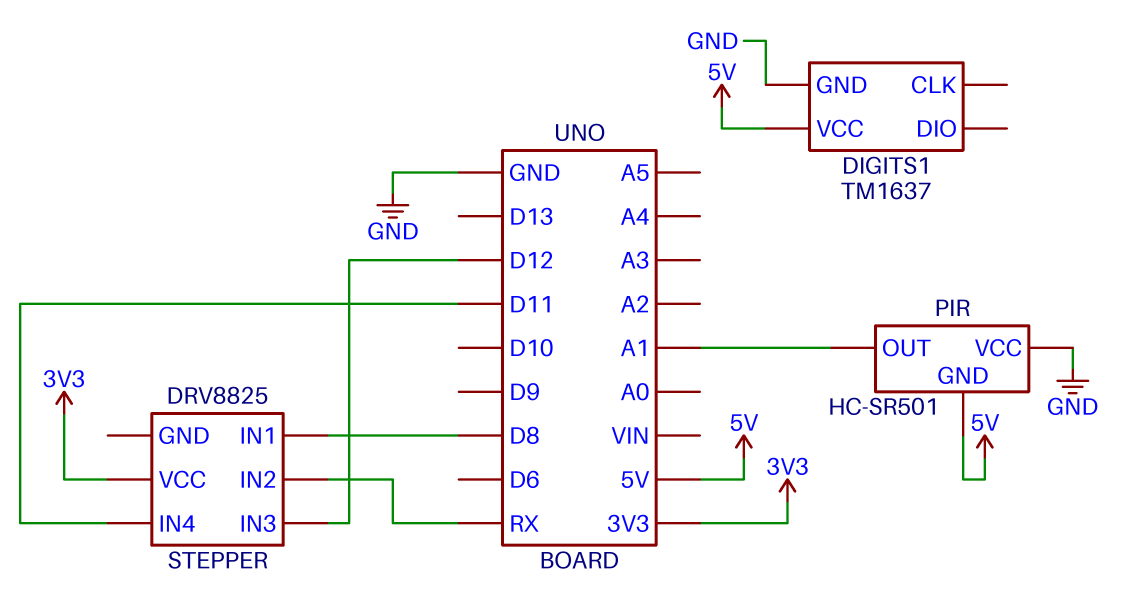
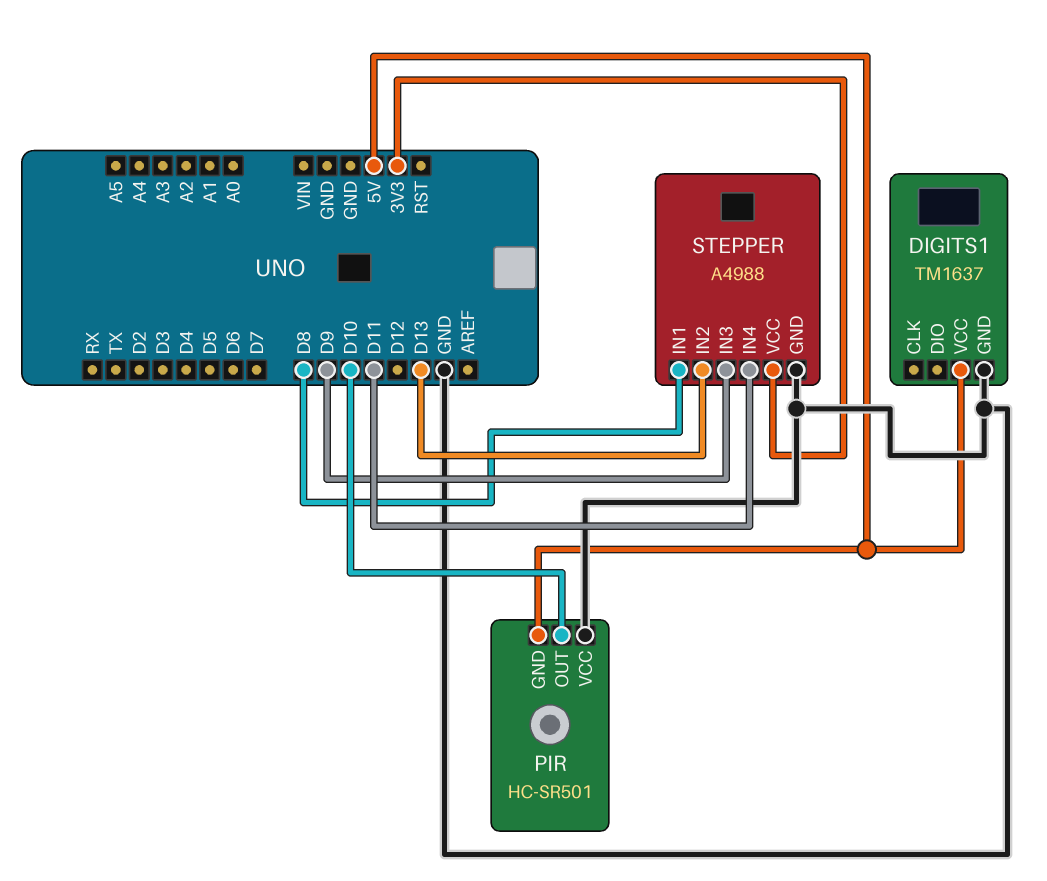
PIR pin OUT: A1 -> D10
STEPPER: DRV8825 -> A4988
STEPPER pin GND: none -> GND
STEPPER pin IN2: RX -> D13
STEPPER pin IN3: D12 -> D9

